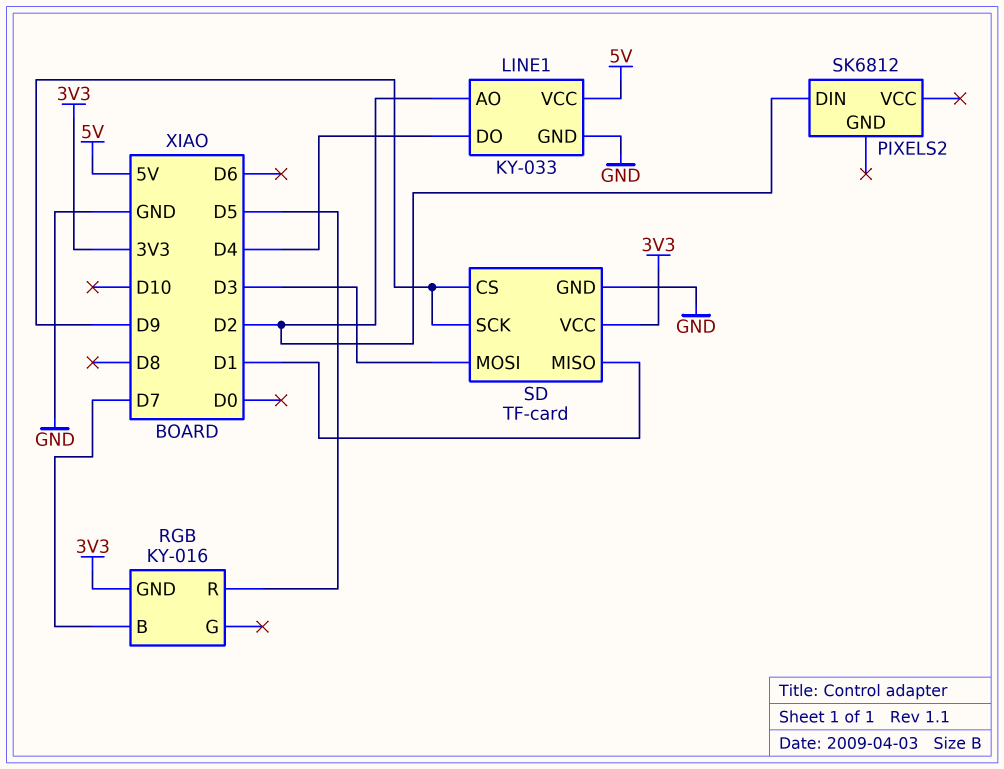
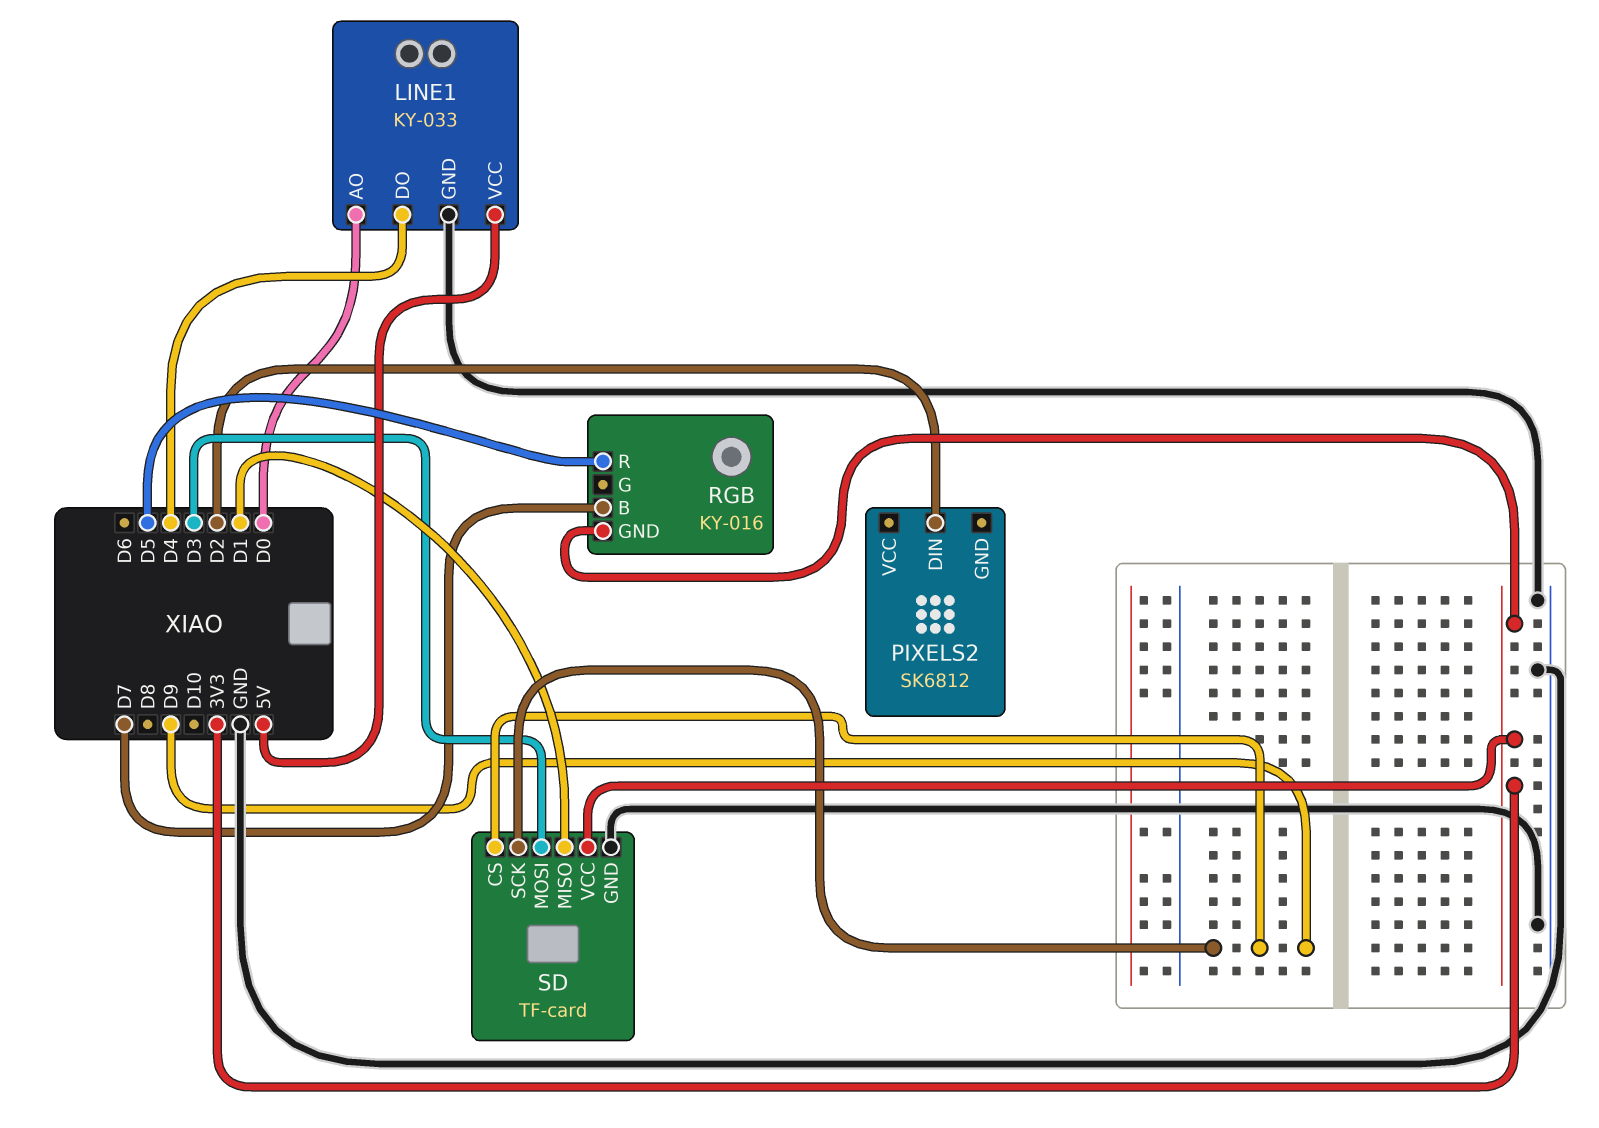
LINE1 pin AO: D2 -> D0

